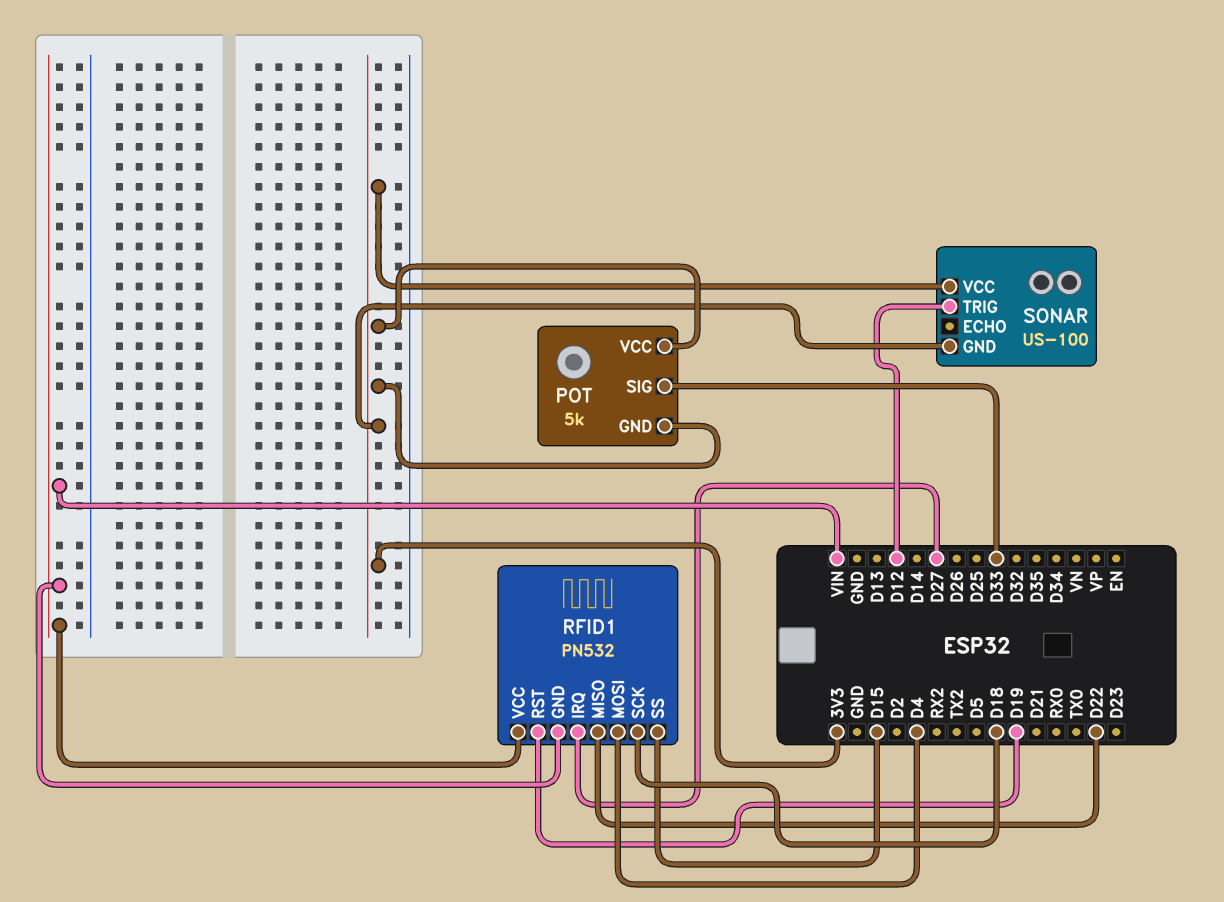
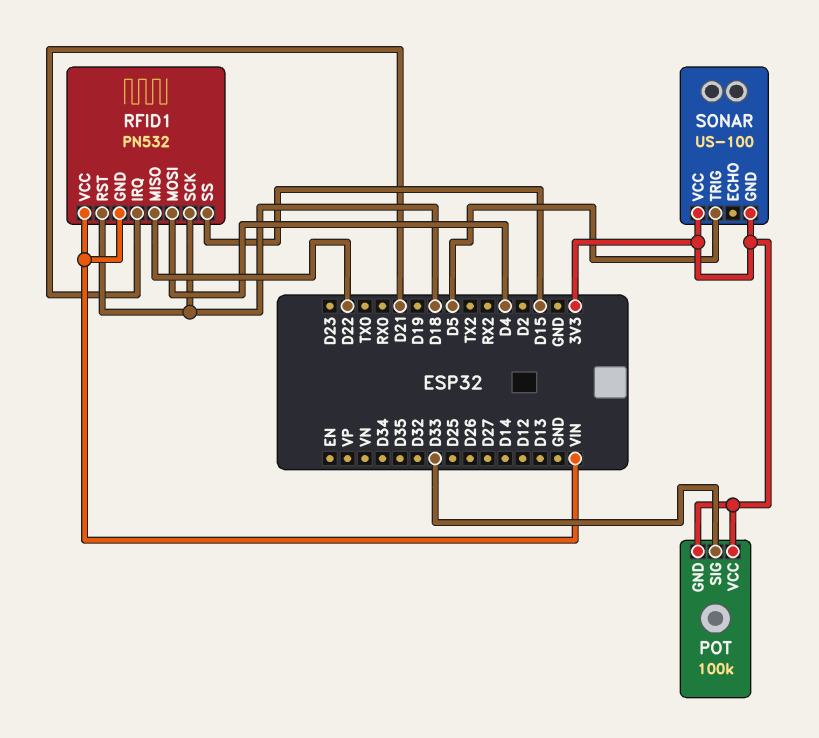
POT: 5k -> 100k
RFID1 pin IRQ: D27 -> D21
RFID1 pin RST: D19 -> D18
SONAR pin TRIG: D12 -> D5

